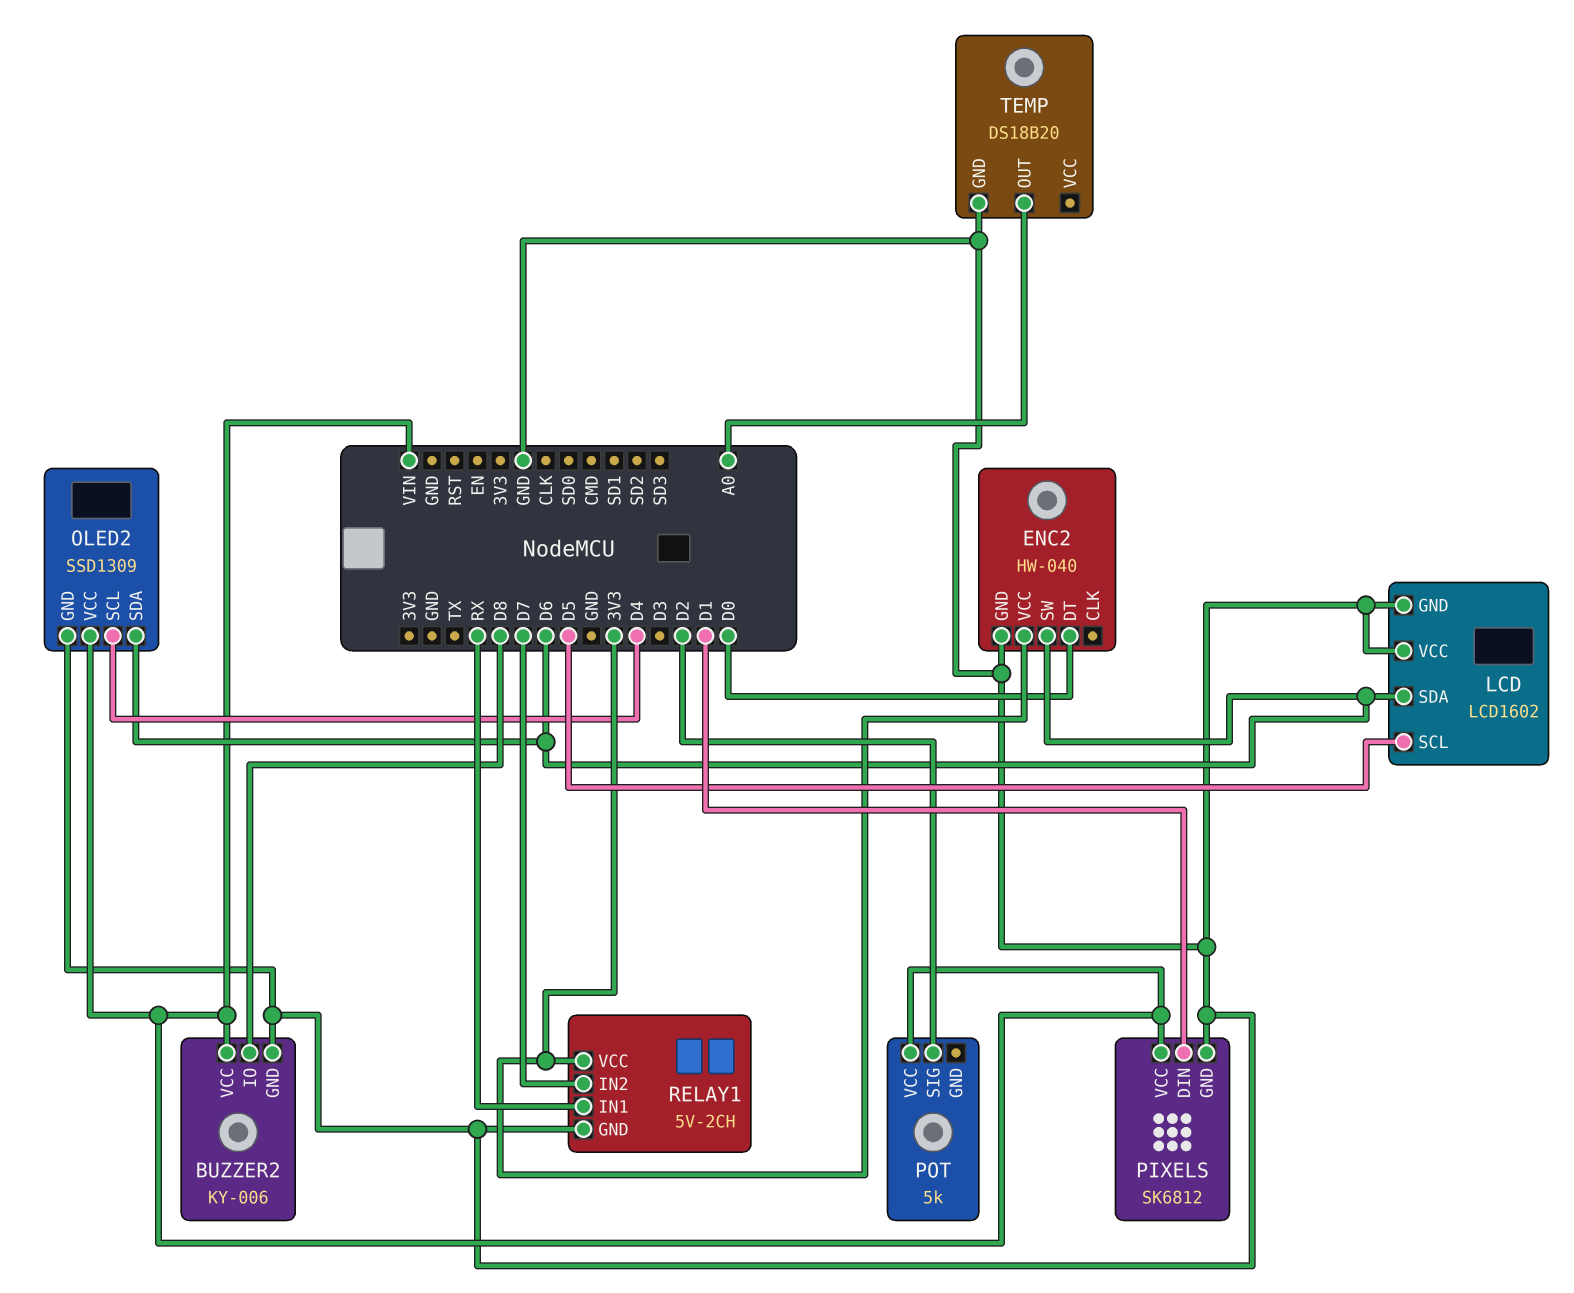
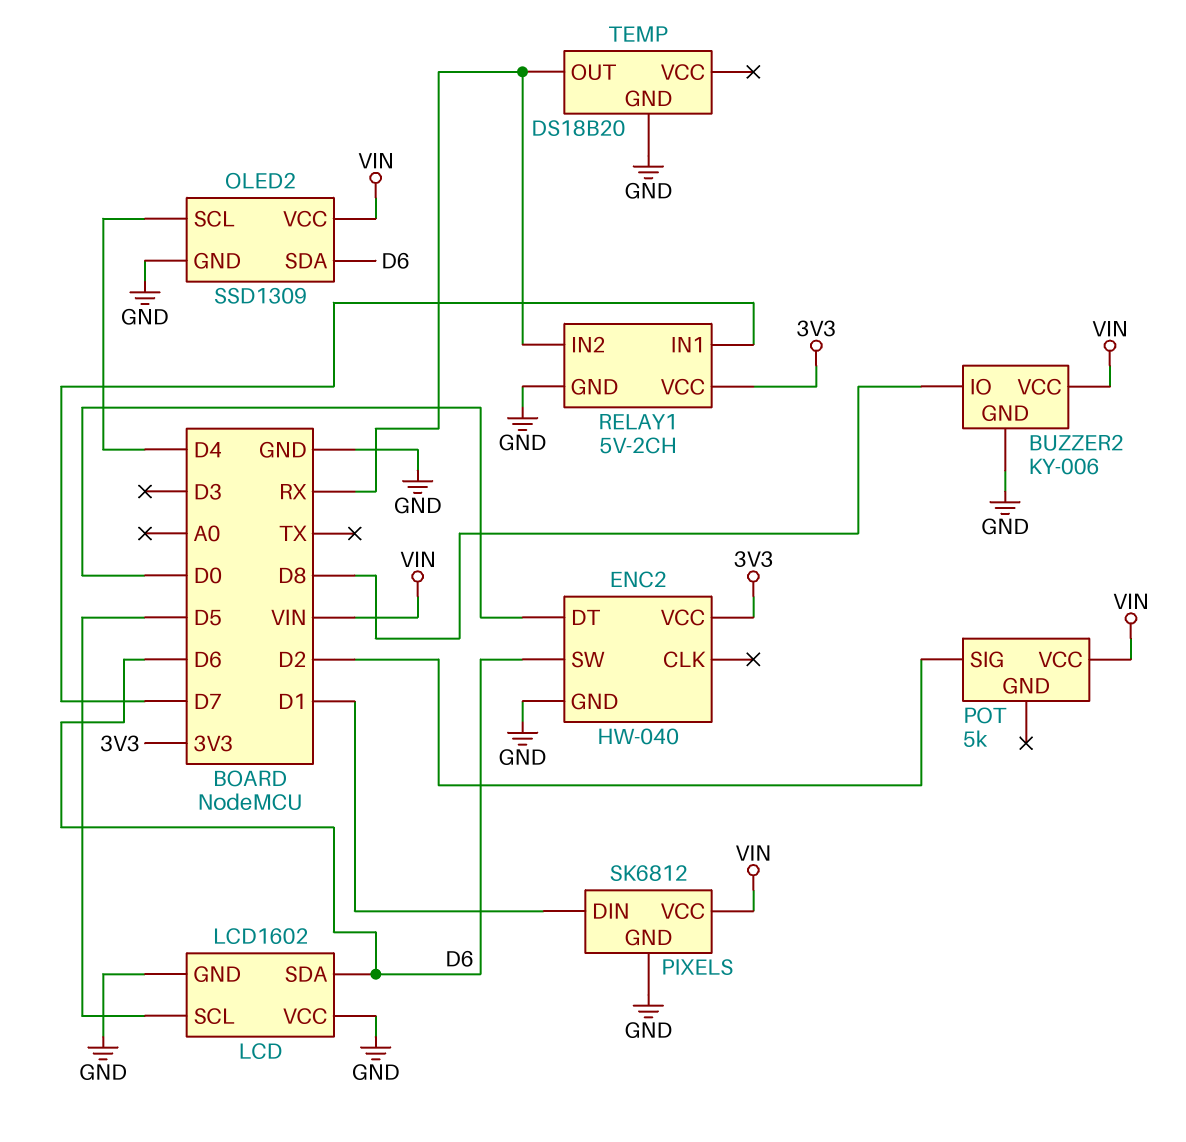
RELAY1 pin IN1: RX -> D7
RELAY1 pin IN2: D7 -> RX
TEMP pin OUT: A0 -> RX

